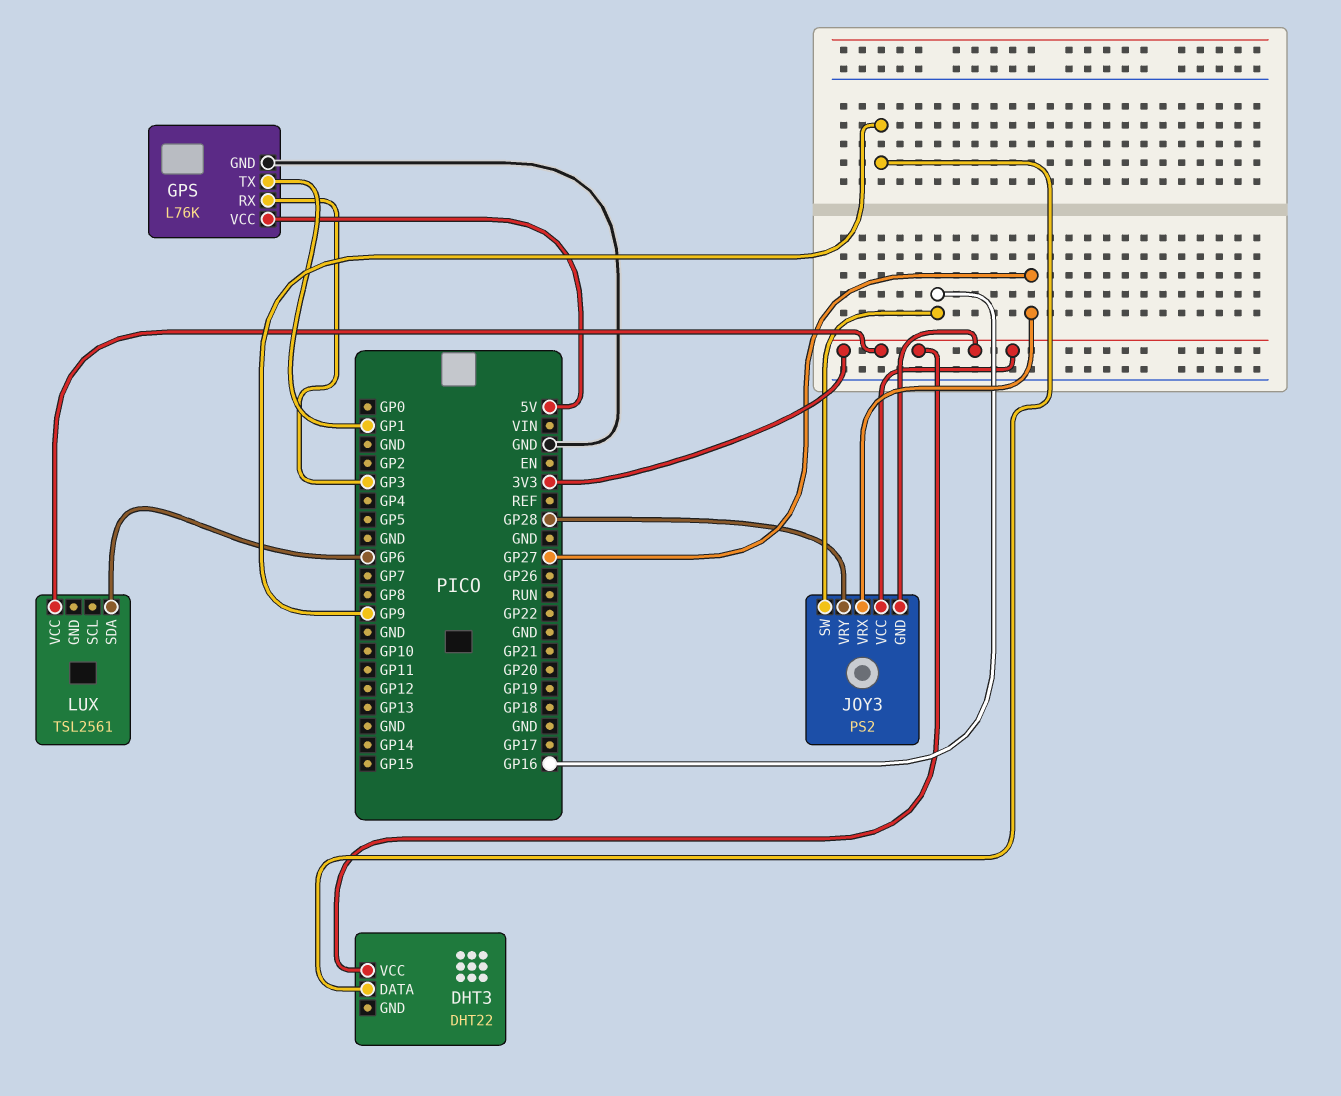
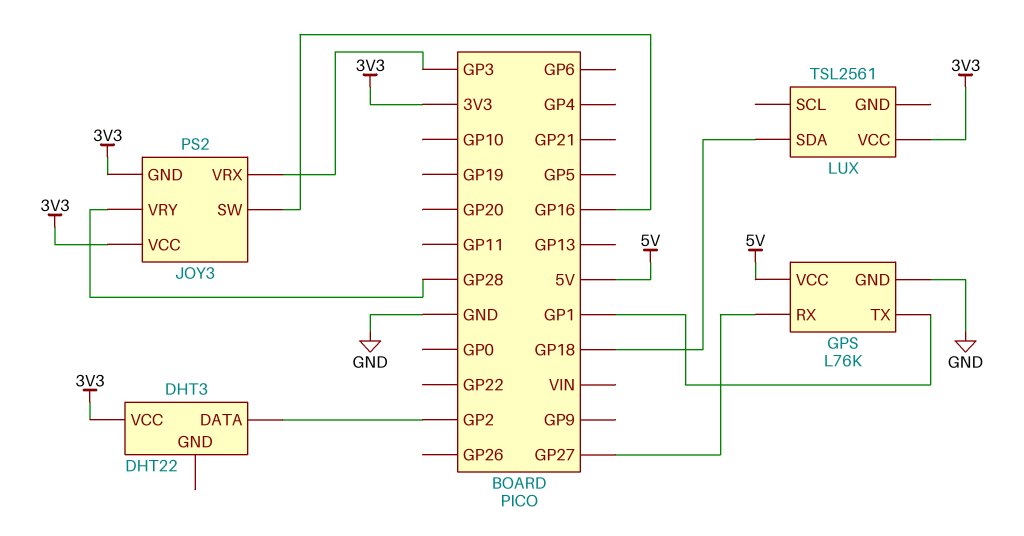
DHT3 pin DATA: GP9 -> GP2
GPS pin RX: GP3 -> GP27
JOY3 pin VRX: GP27 -> GP3
LUX pin SDA: GP6 -> GP18

